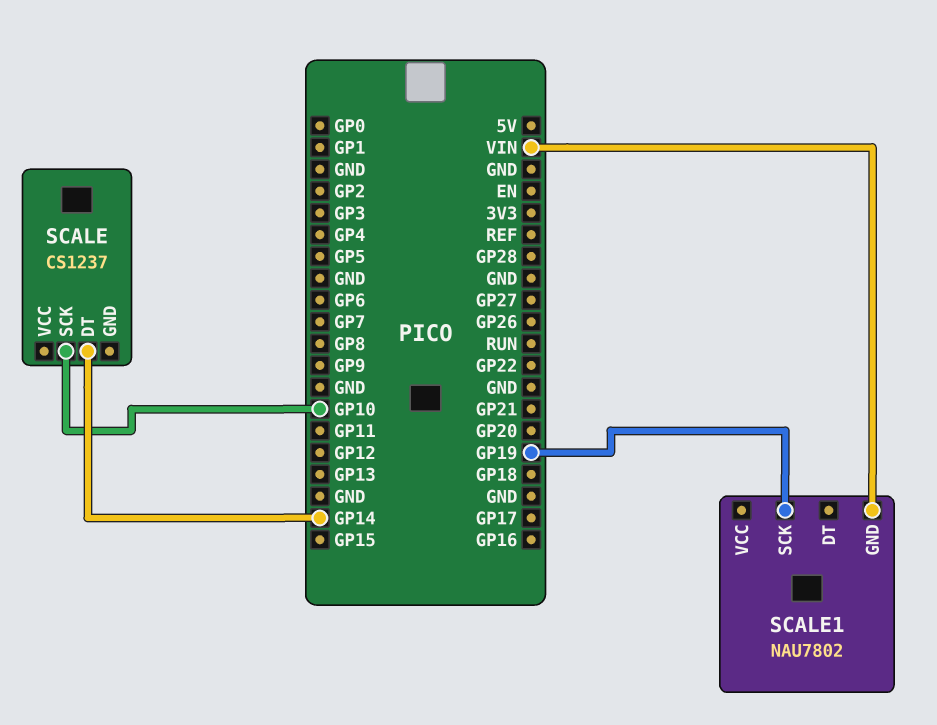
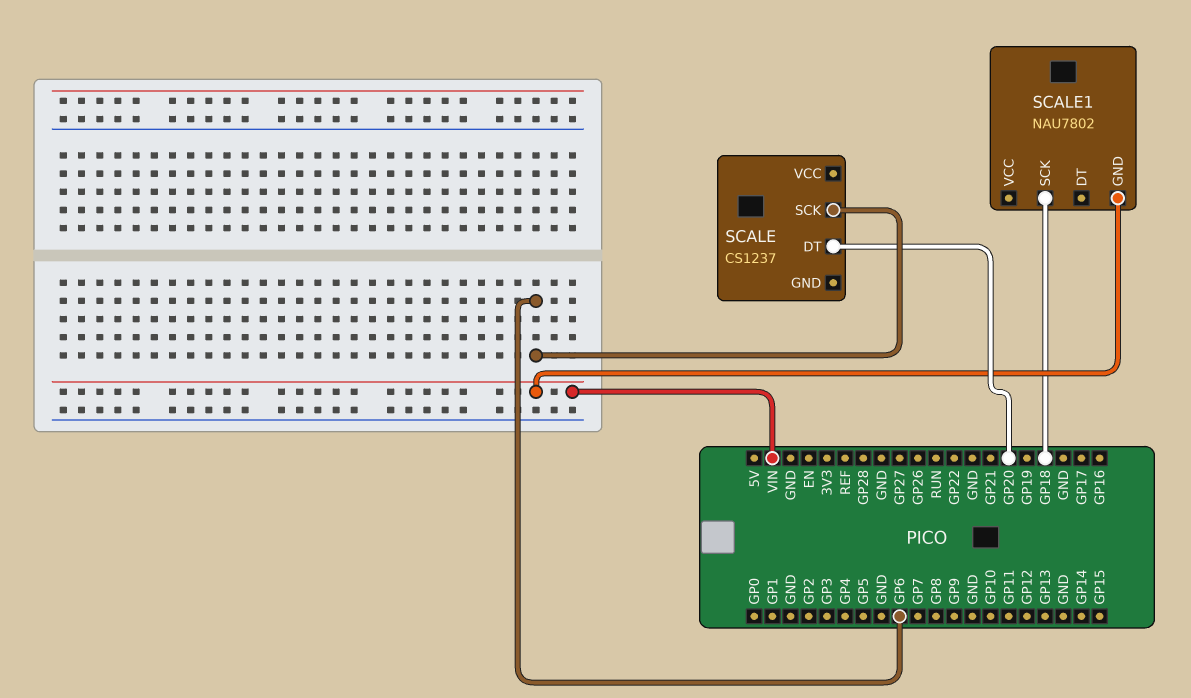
SCALE pin DT: GP14 -> GP20
SCALE pin SCK: GP10 -> GP6
SCALE1 pin SCK: GP19 -> GP18

